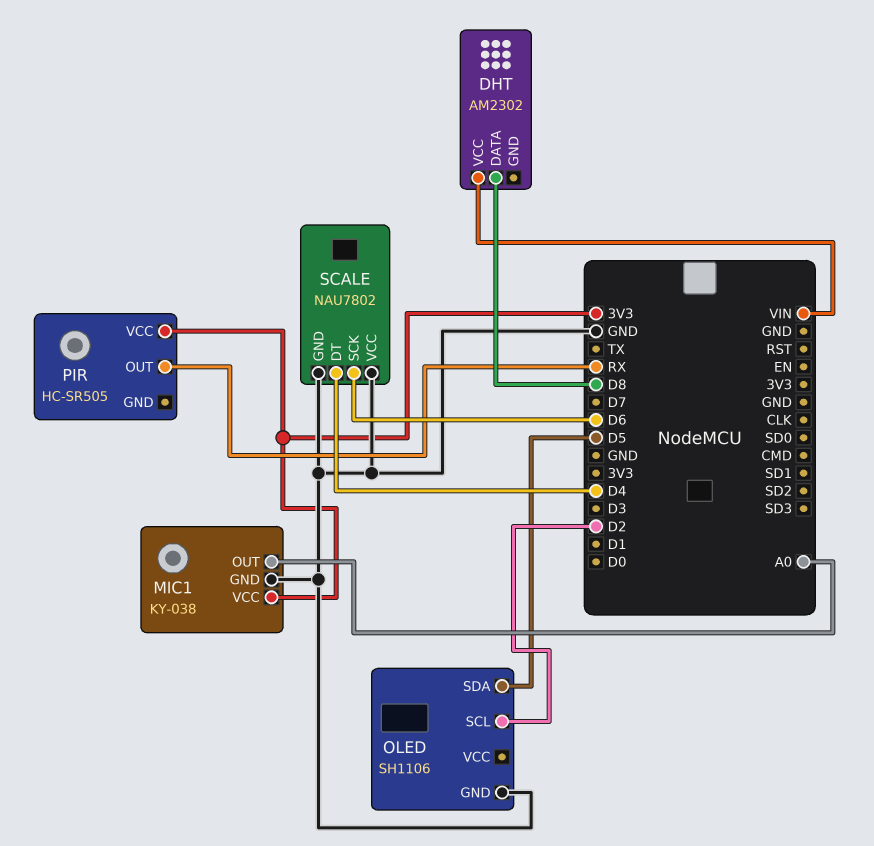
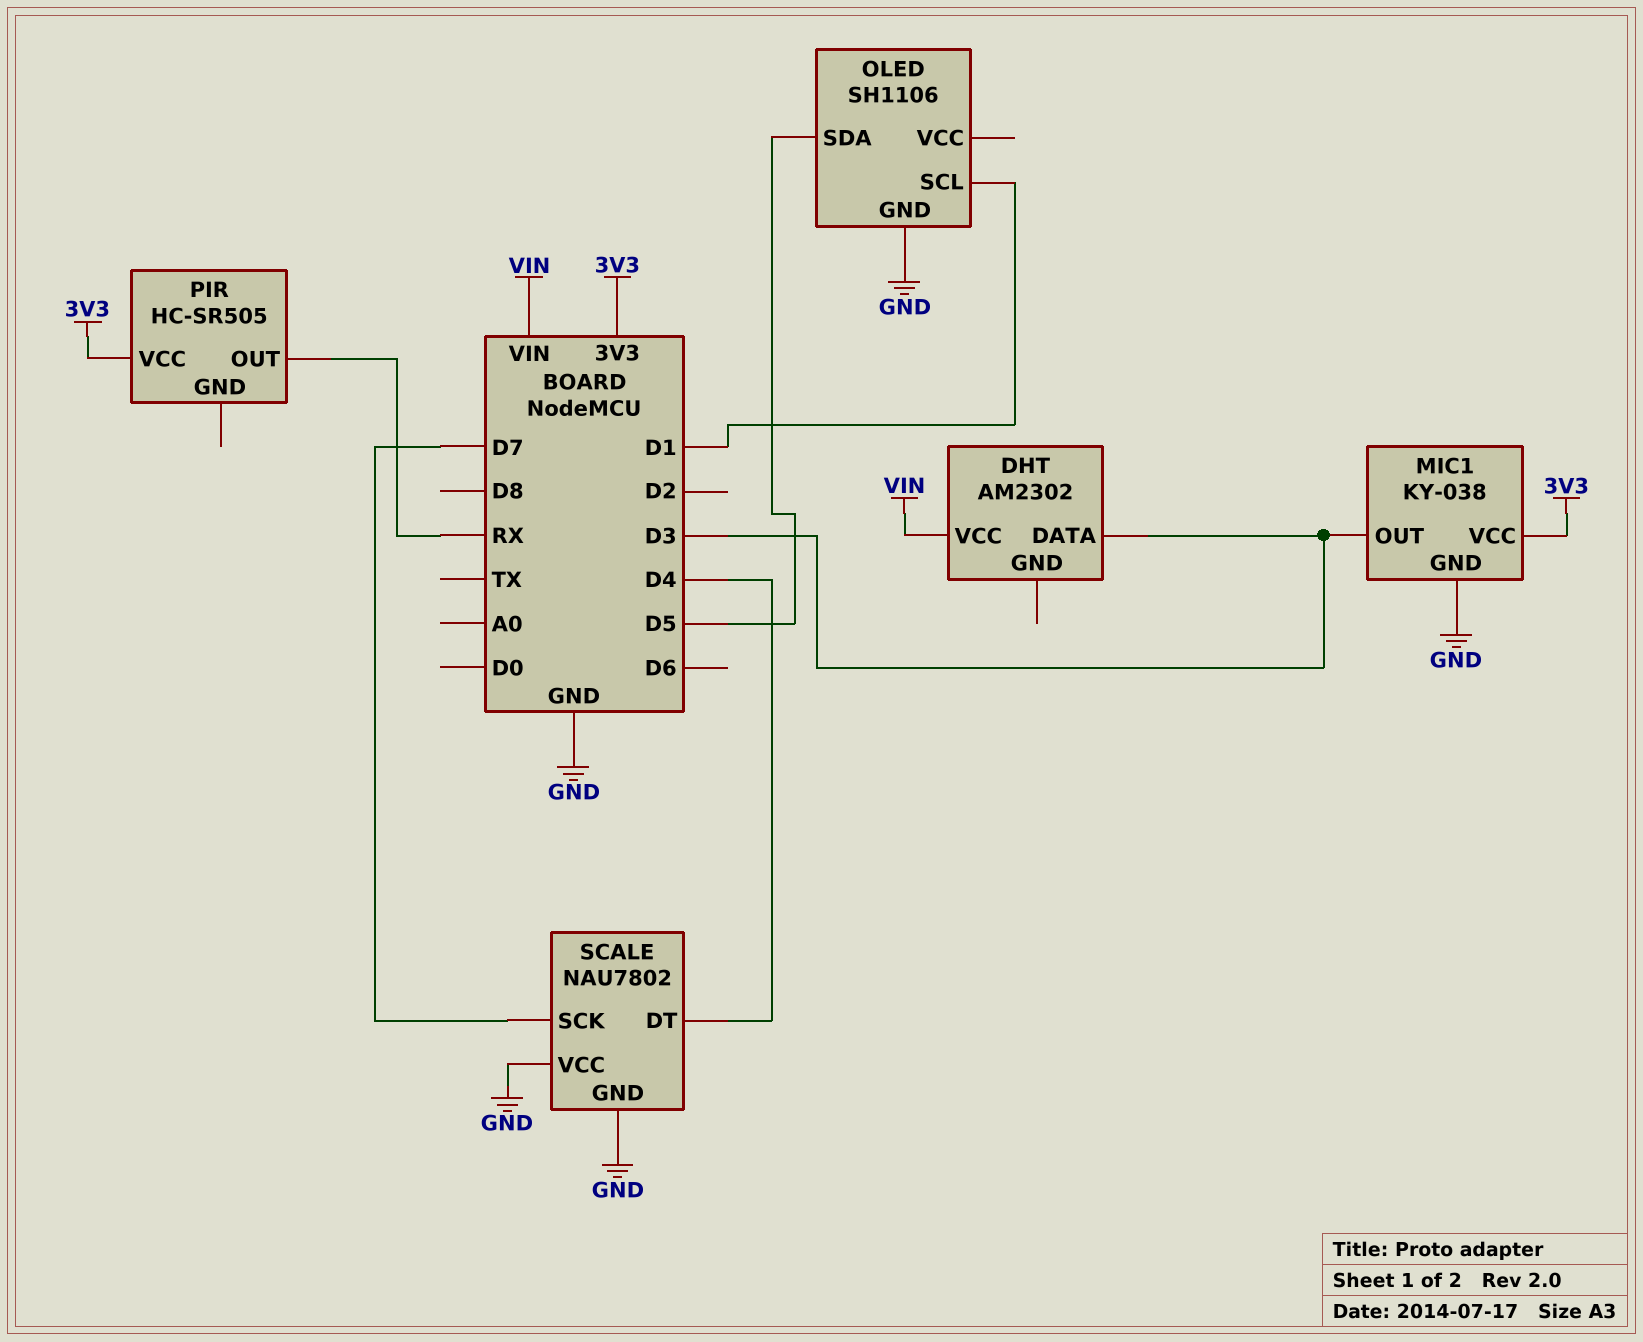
DHT pin DATA: D8 -> D3
MIC1 pin OUT: A0 -> D3
OLED pin SCL: D2 -> D1
SCALE pin SCK: D6 -> D7

